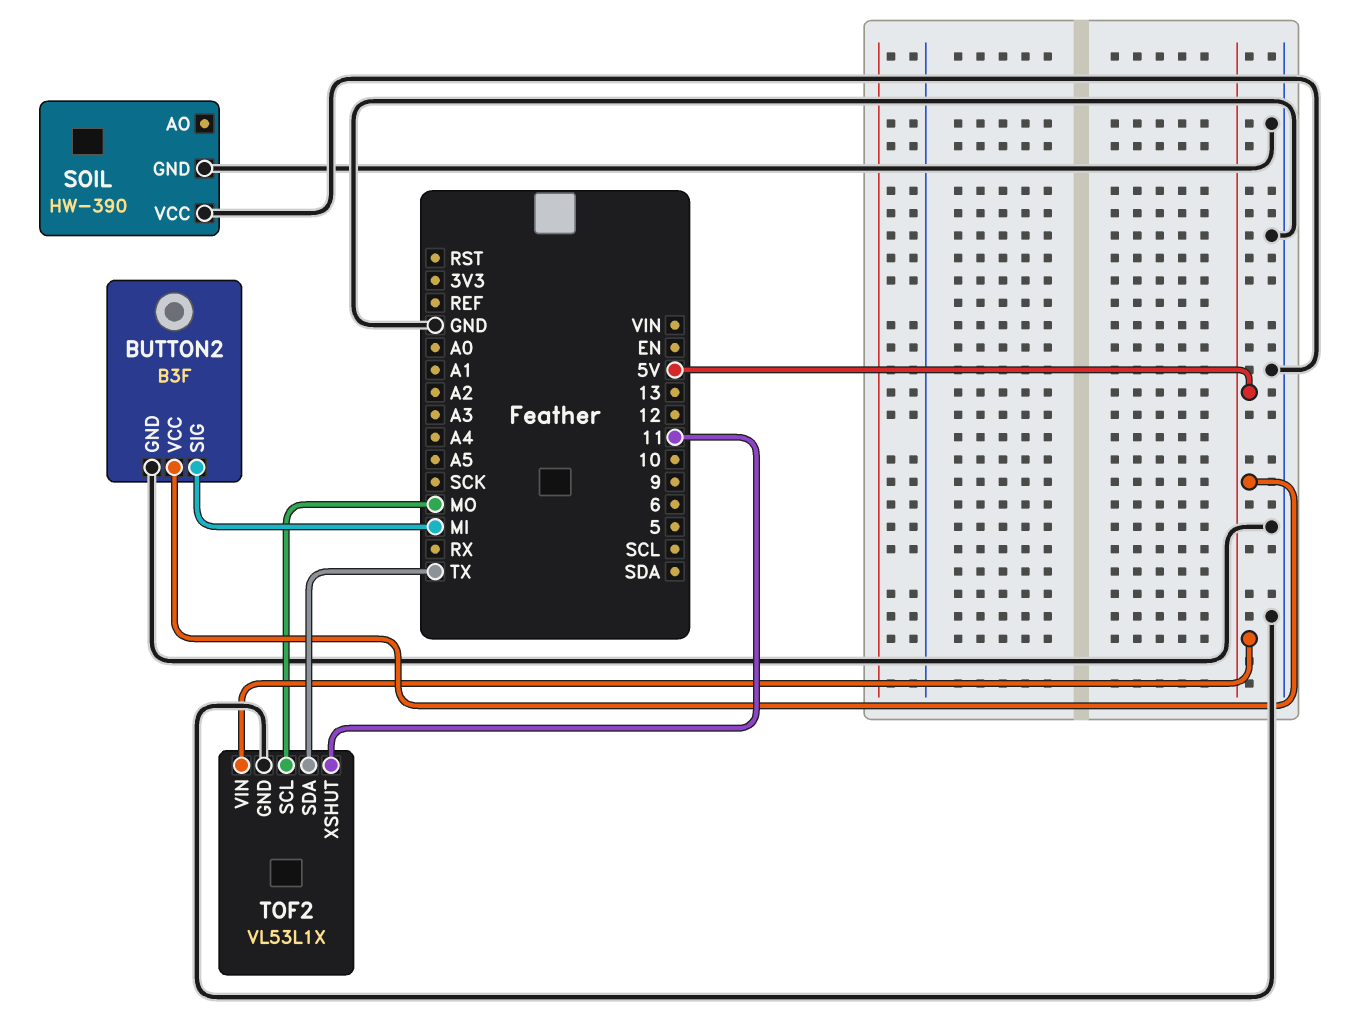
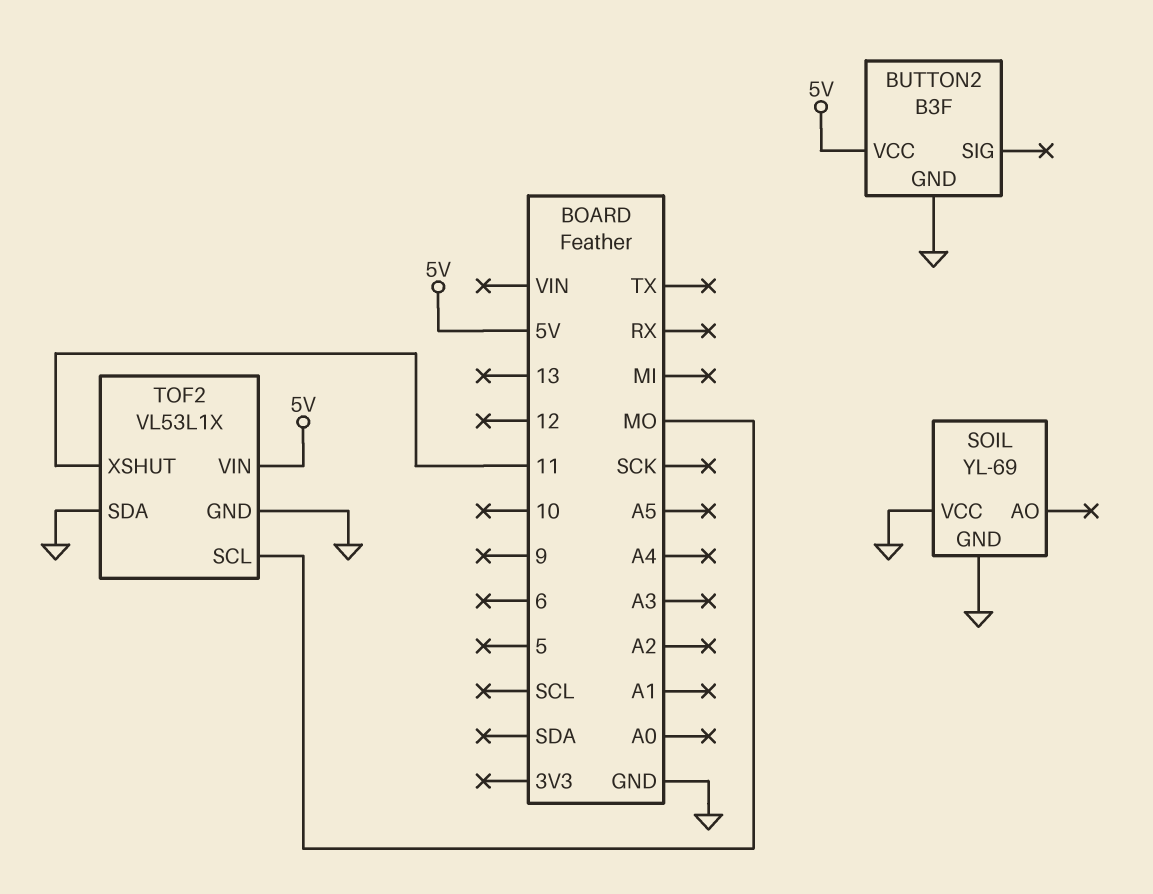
BUTTON2 pin SIG: MI -> none
SOIL: HW-390 -> YL-69
TOF2 pin SDA: TX -> GND

